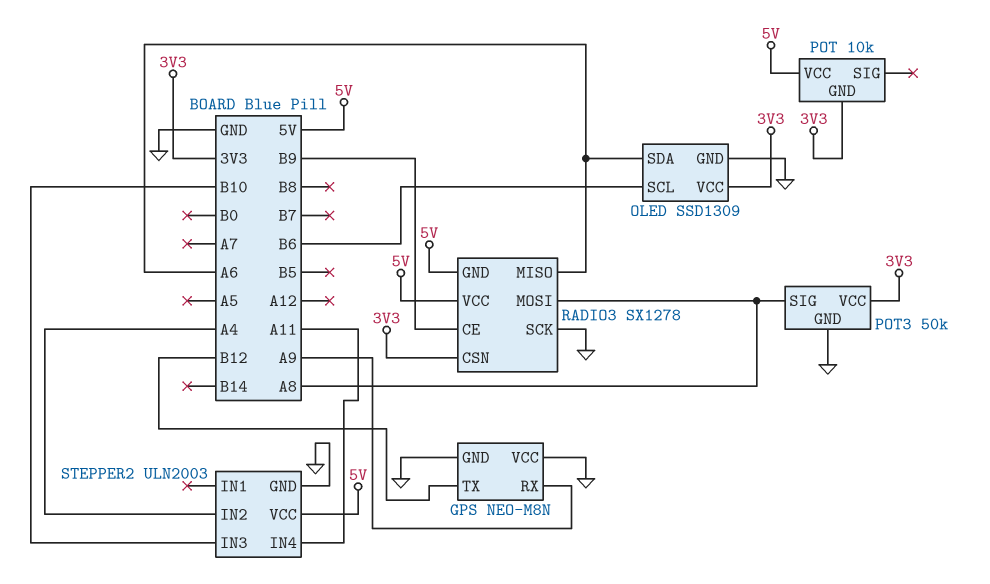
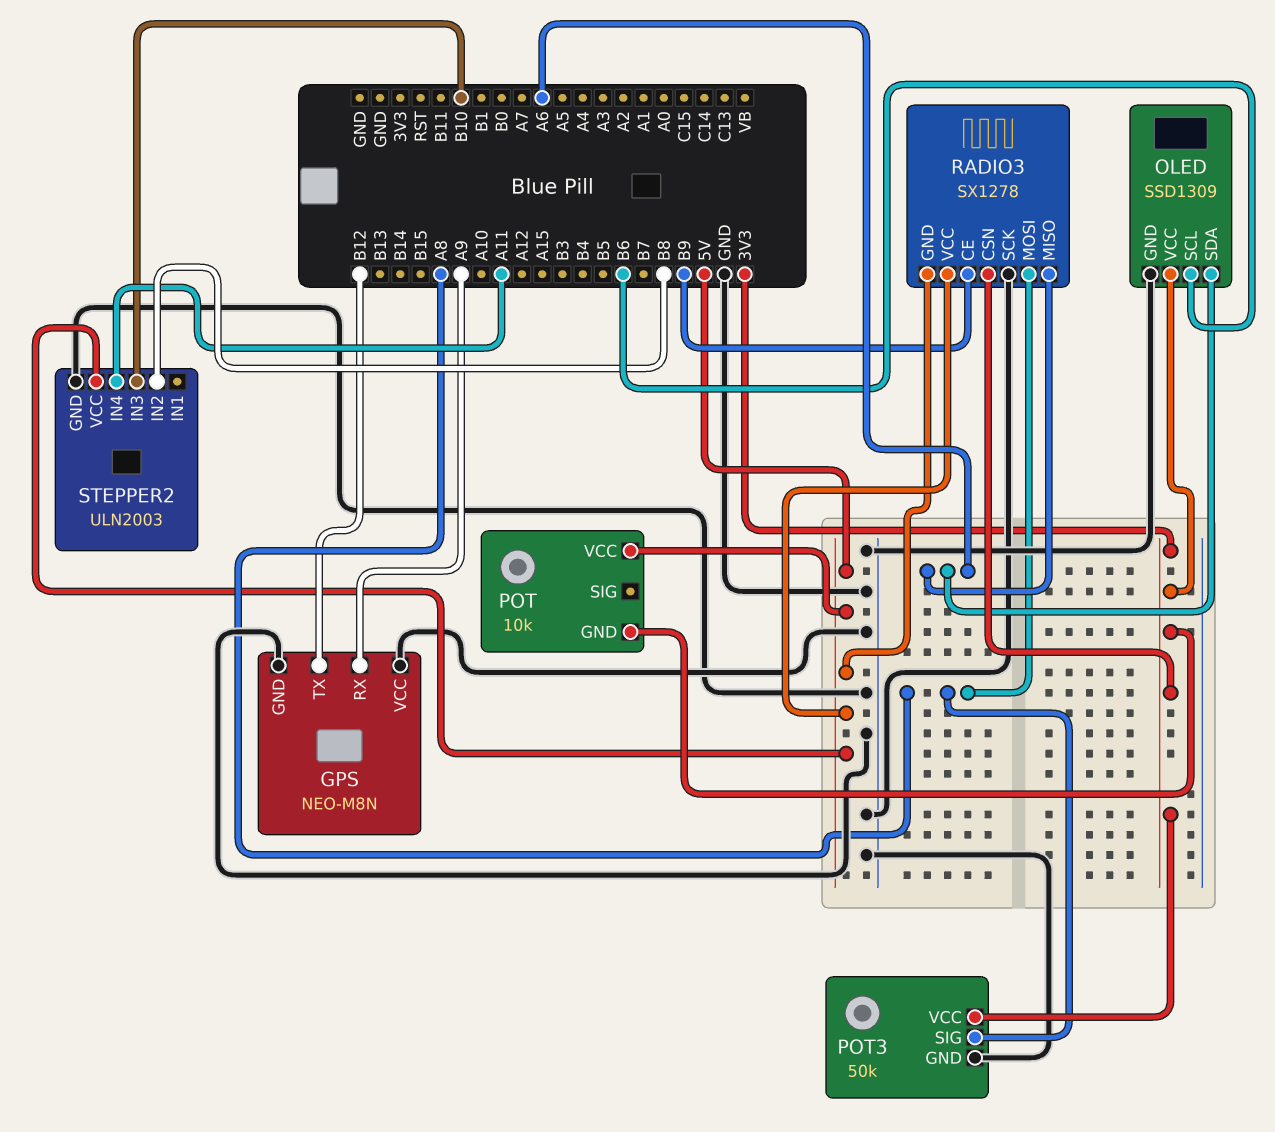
STEPPER2 pin IN2: A4 -> B8

